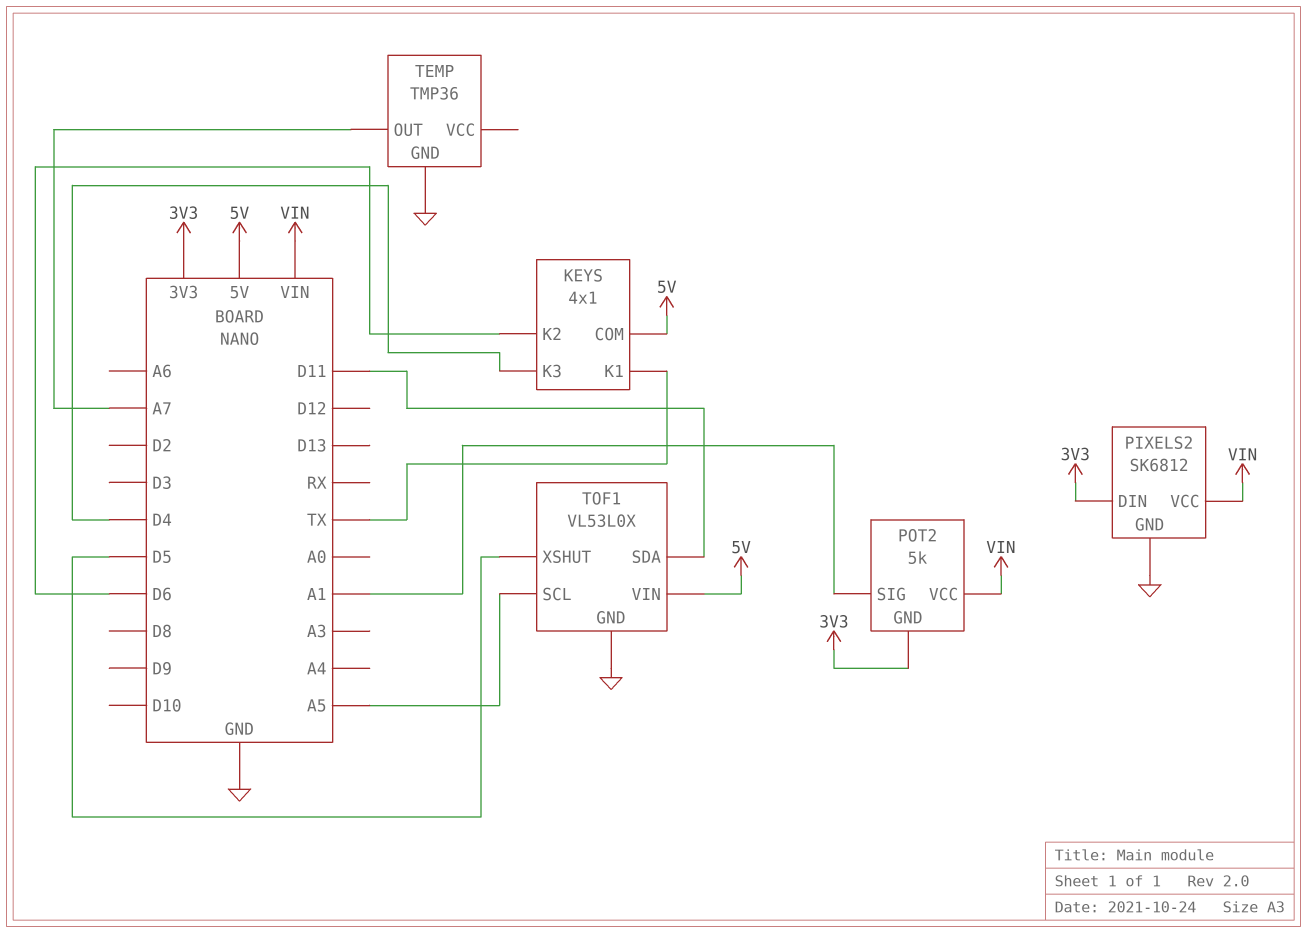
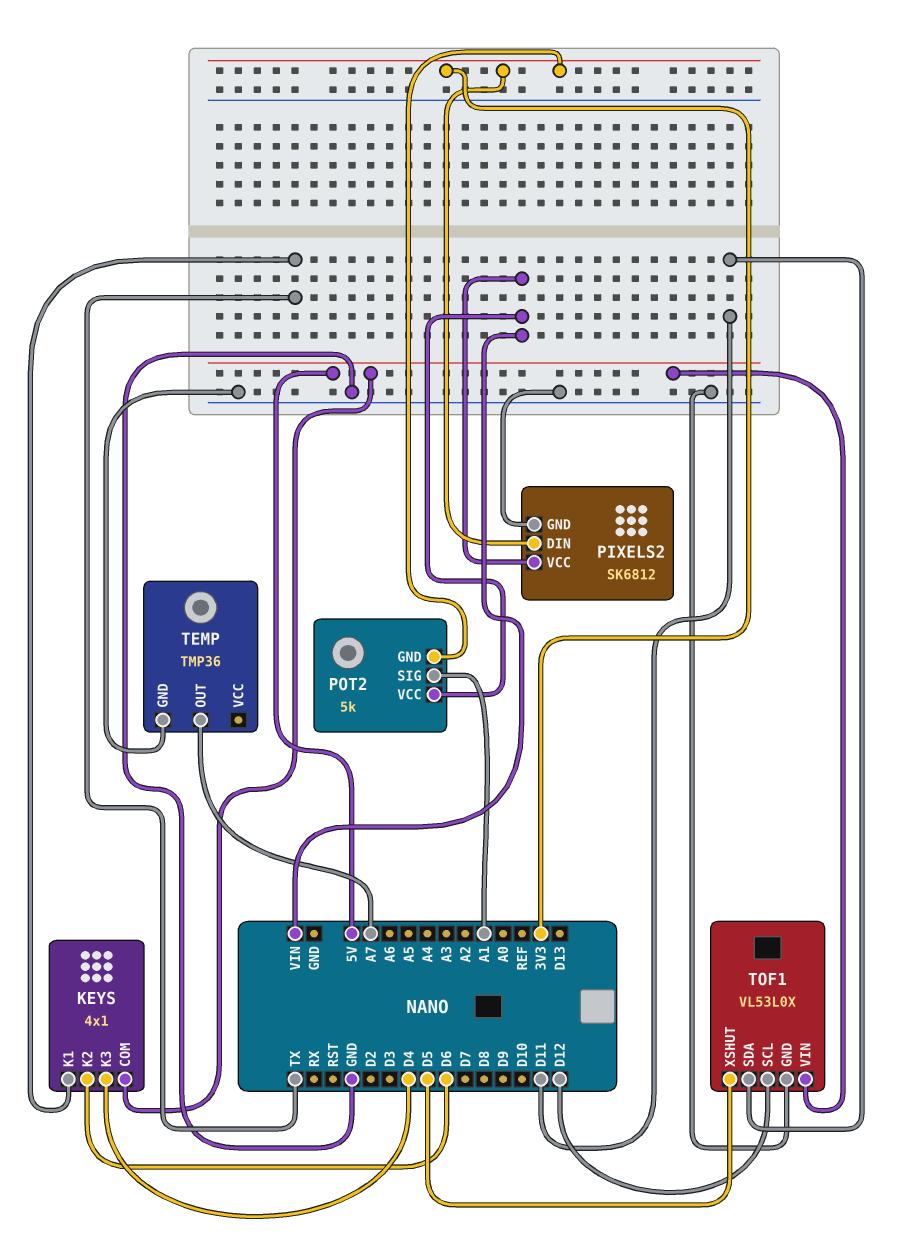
TOF1 pin SCL: A5 -> D12

